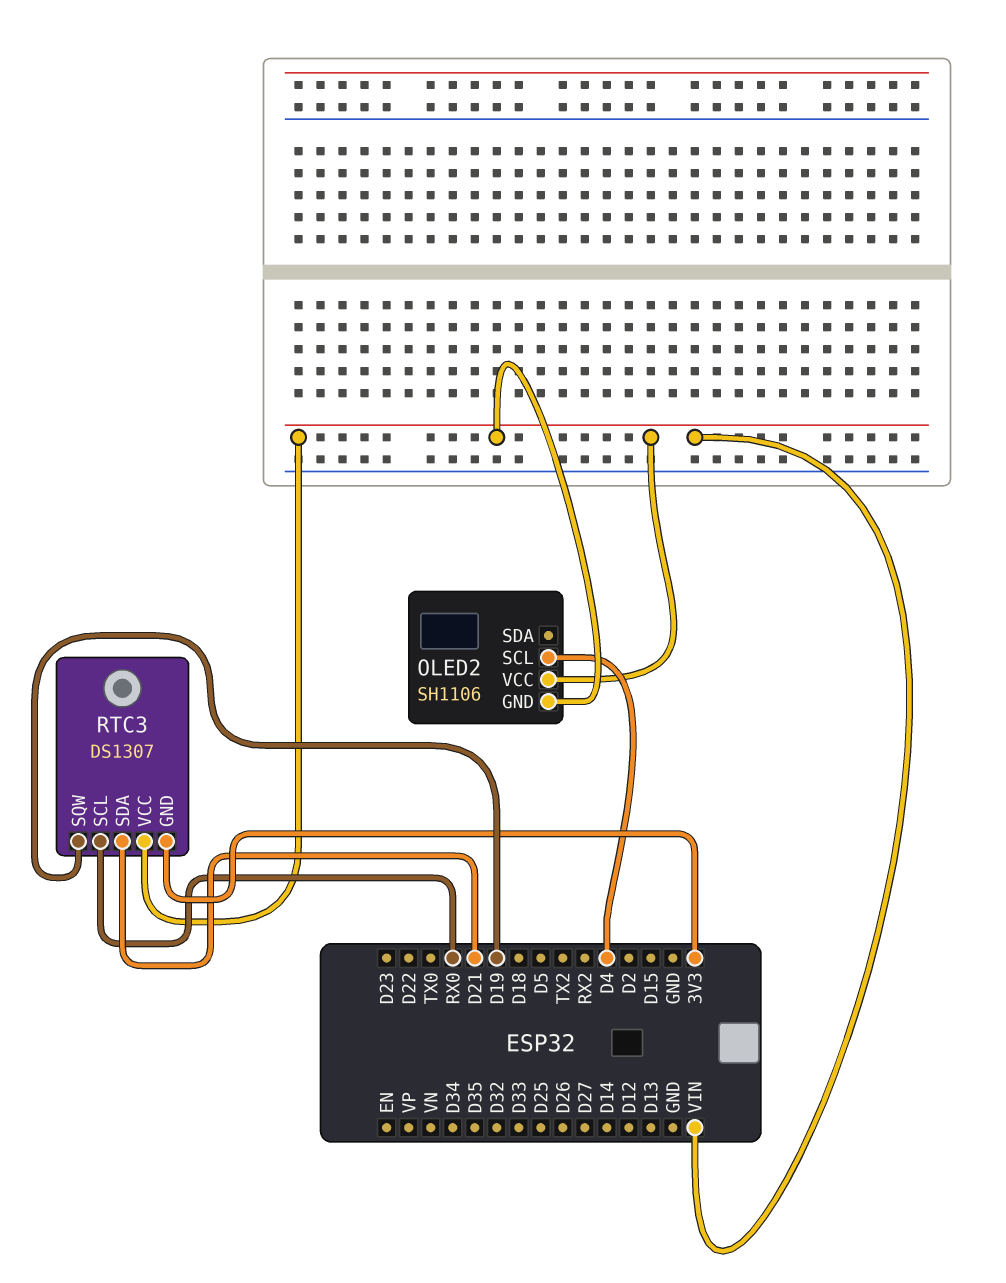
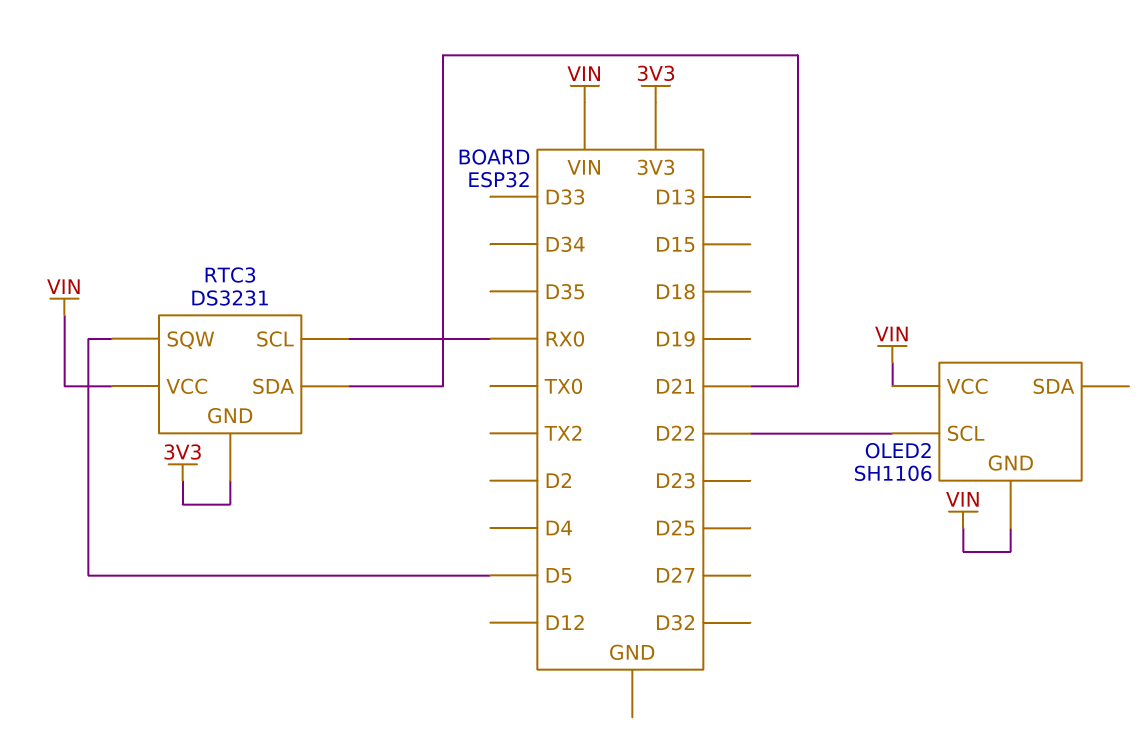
OLED2 pin SCL: D4 -> D22
RTC3: DS1307 -> DS3231
RTC3 pin SQW: D19 -> D5

